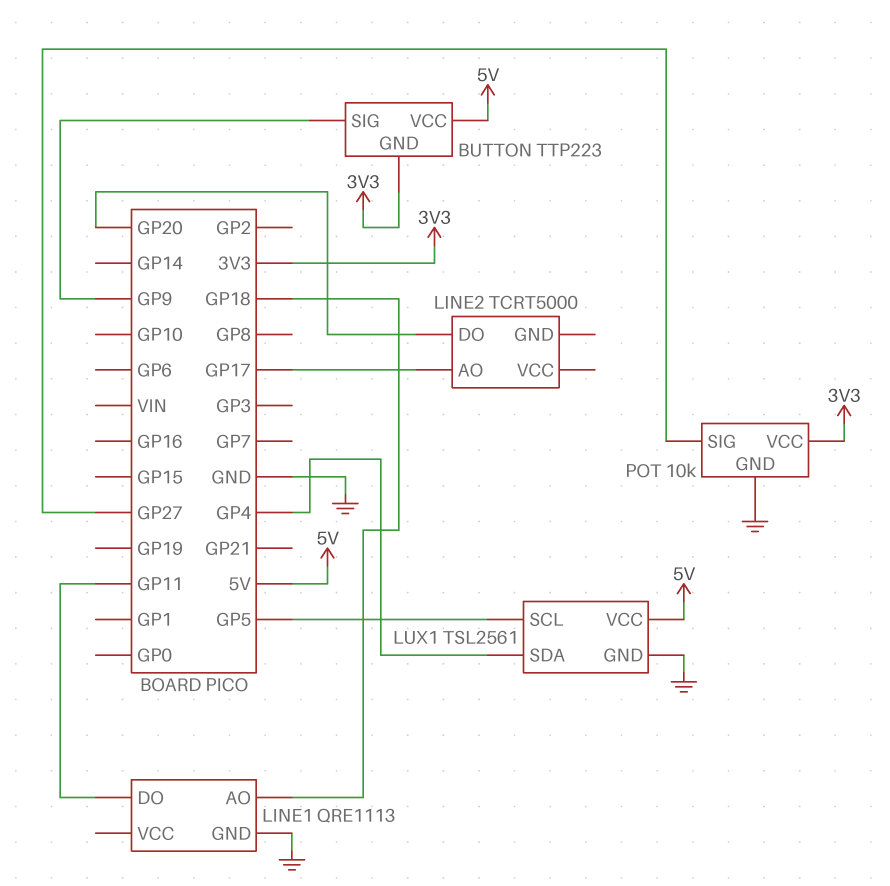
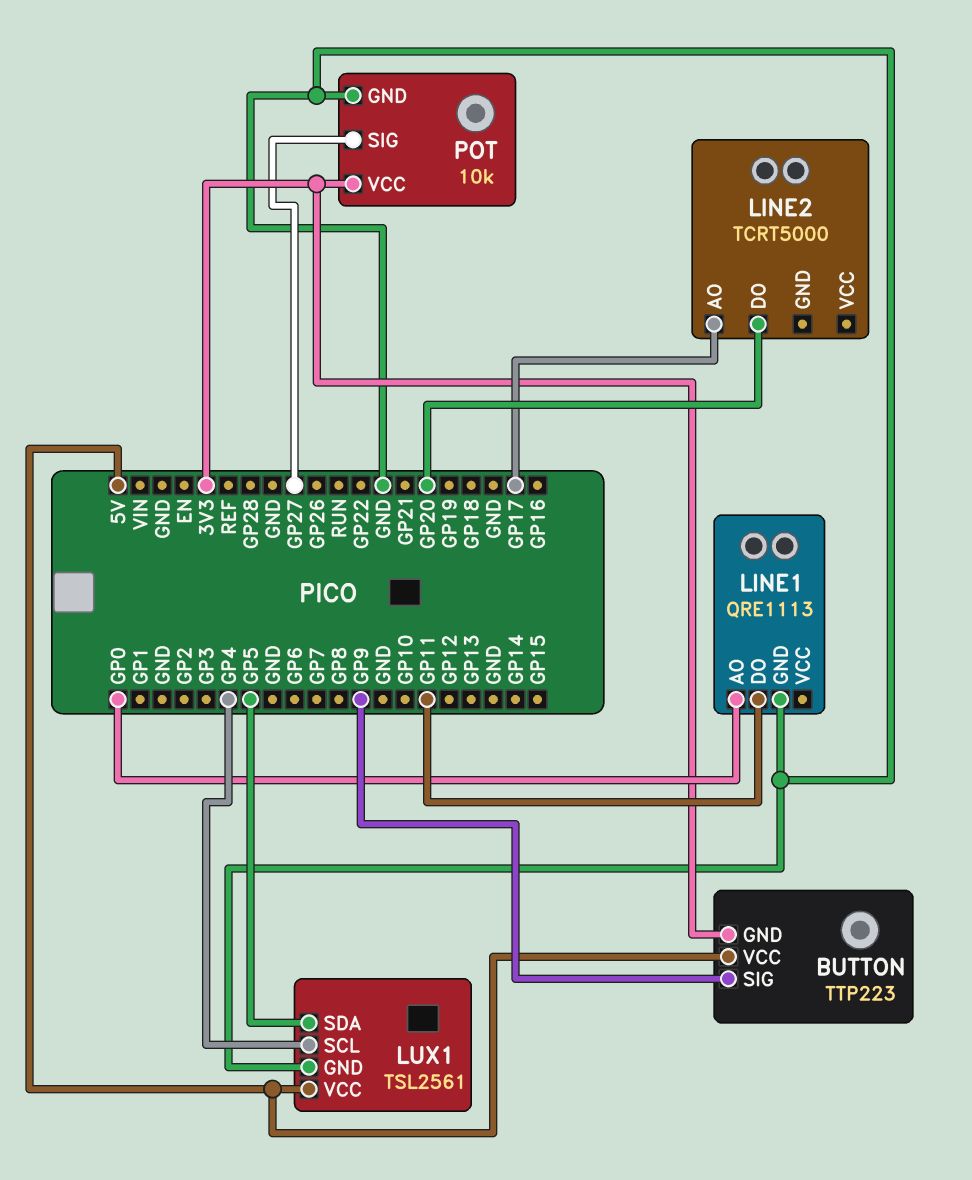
LINE1 pin AO: GP18 -> GP0
LUX1 pin SCL: GP5 -> GP4
LUX1 pin SDA: GP4 -> GP5

